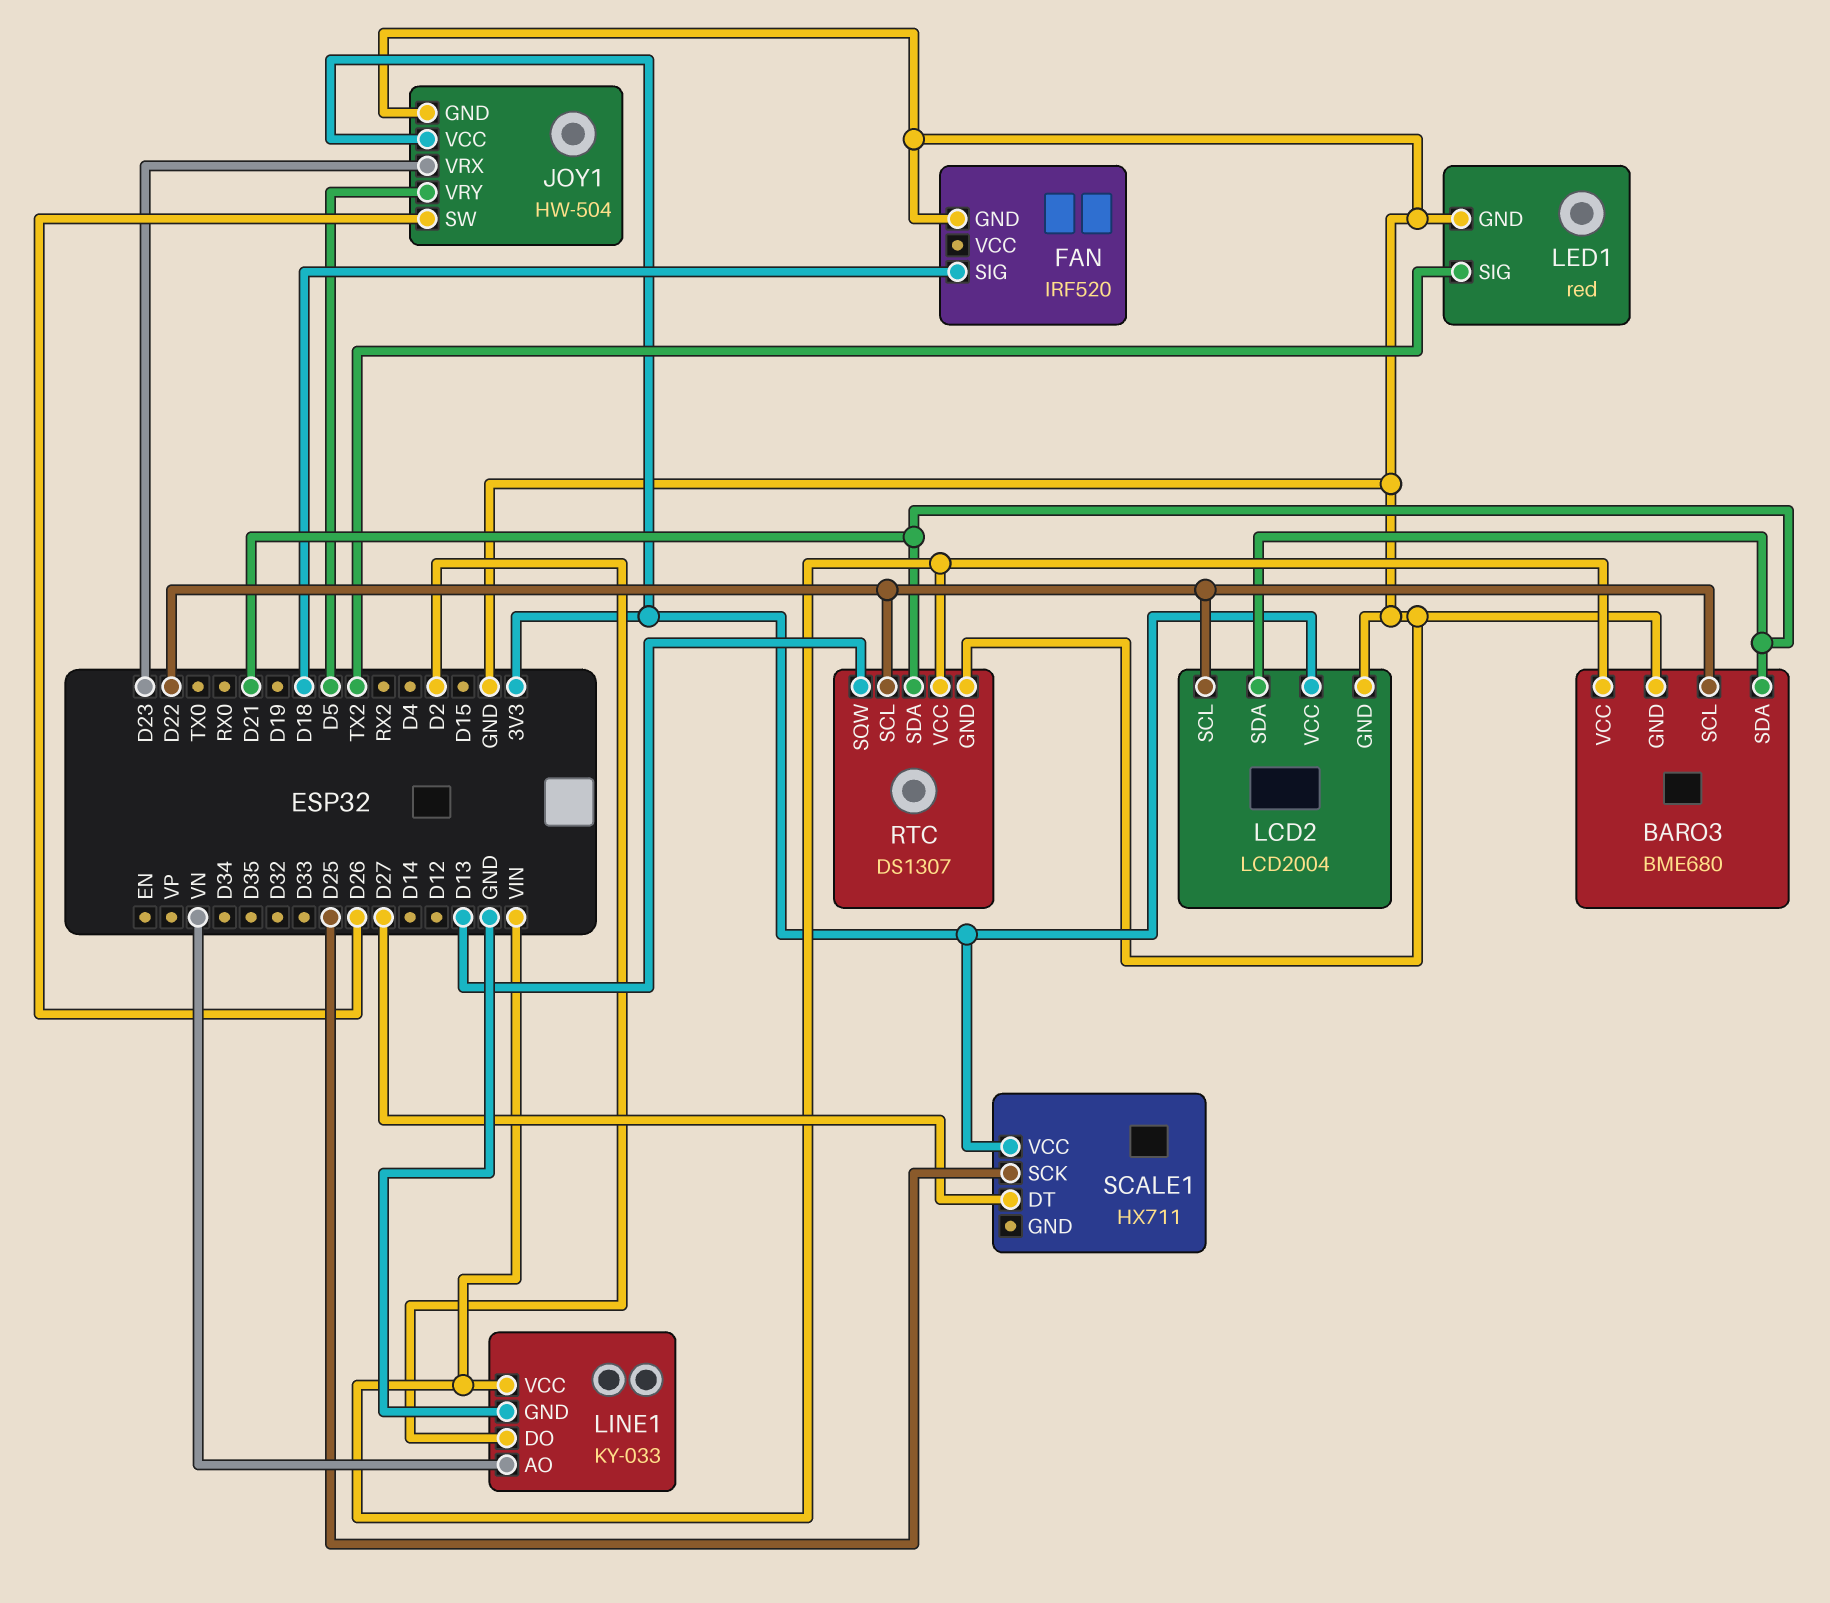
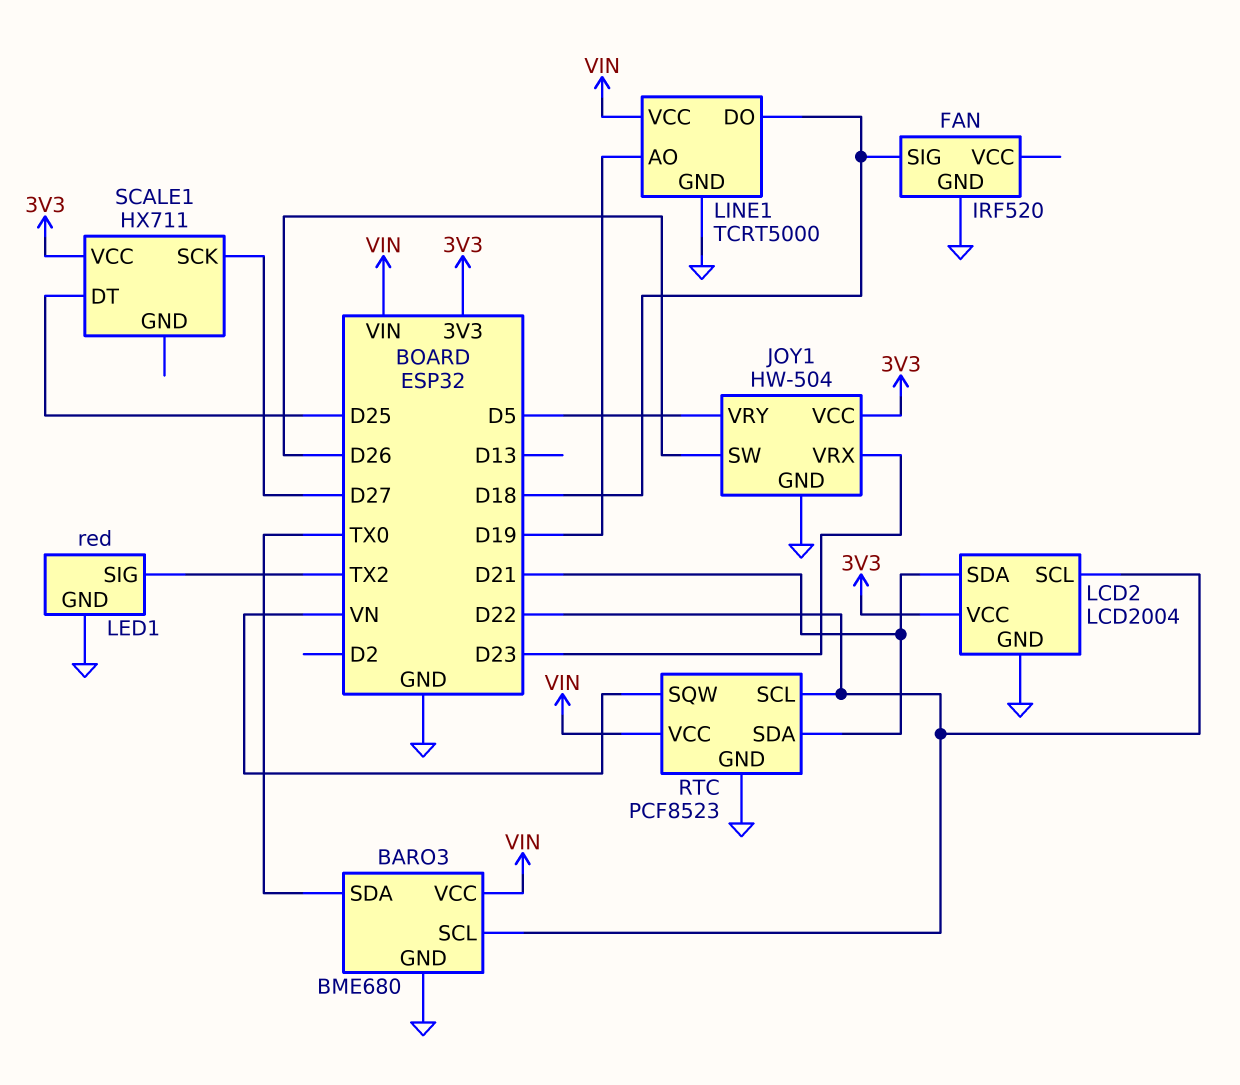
BARO3 pin SDA: D21 -> TX0
LINE1: KY-033 -> TCRT5000
LINE1 pin AO: VN -> D19
LINE1 pin DO: D2 -> D18
RTC: DS1307 -> PCF8523
RTC pin SQW: D13 -> VN
SCALE1 pin DT: D27 -> D25
SCALE1 pin SCK: D25 -> D27

